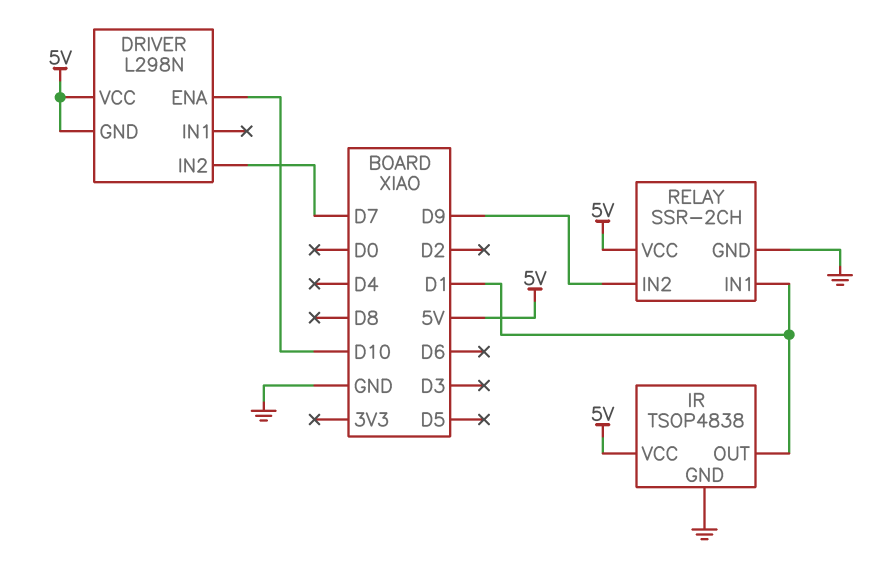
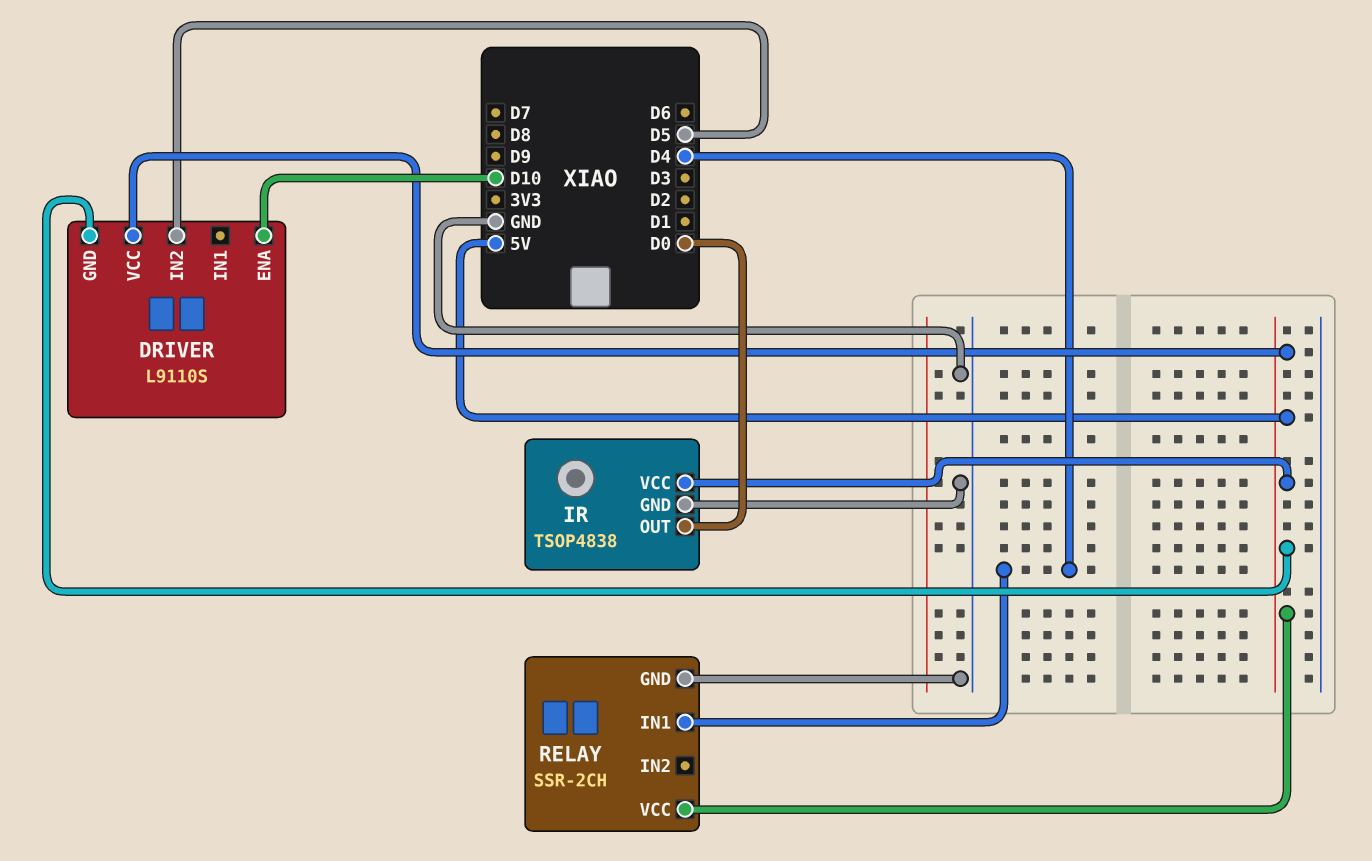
DRIVER: L298N -> L9110S
DRIVER pin IN2: D7 -> D5
IR pin OUT: D1 -> D0
RELAY pin IN1: D1 -> D4
RELAY pin IN2: D9 -> none

